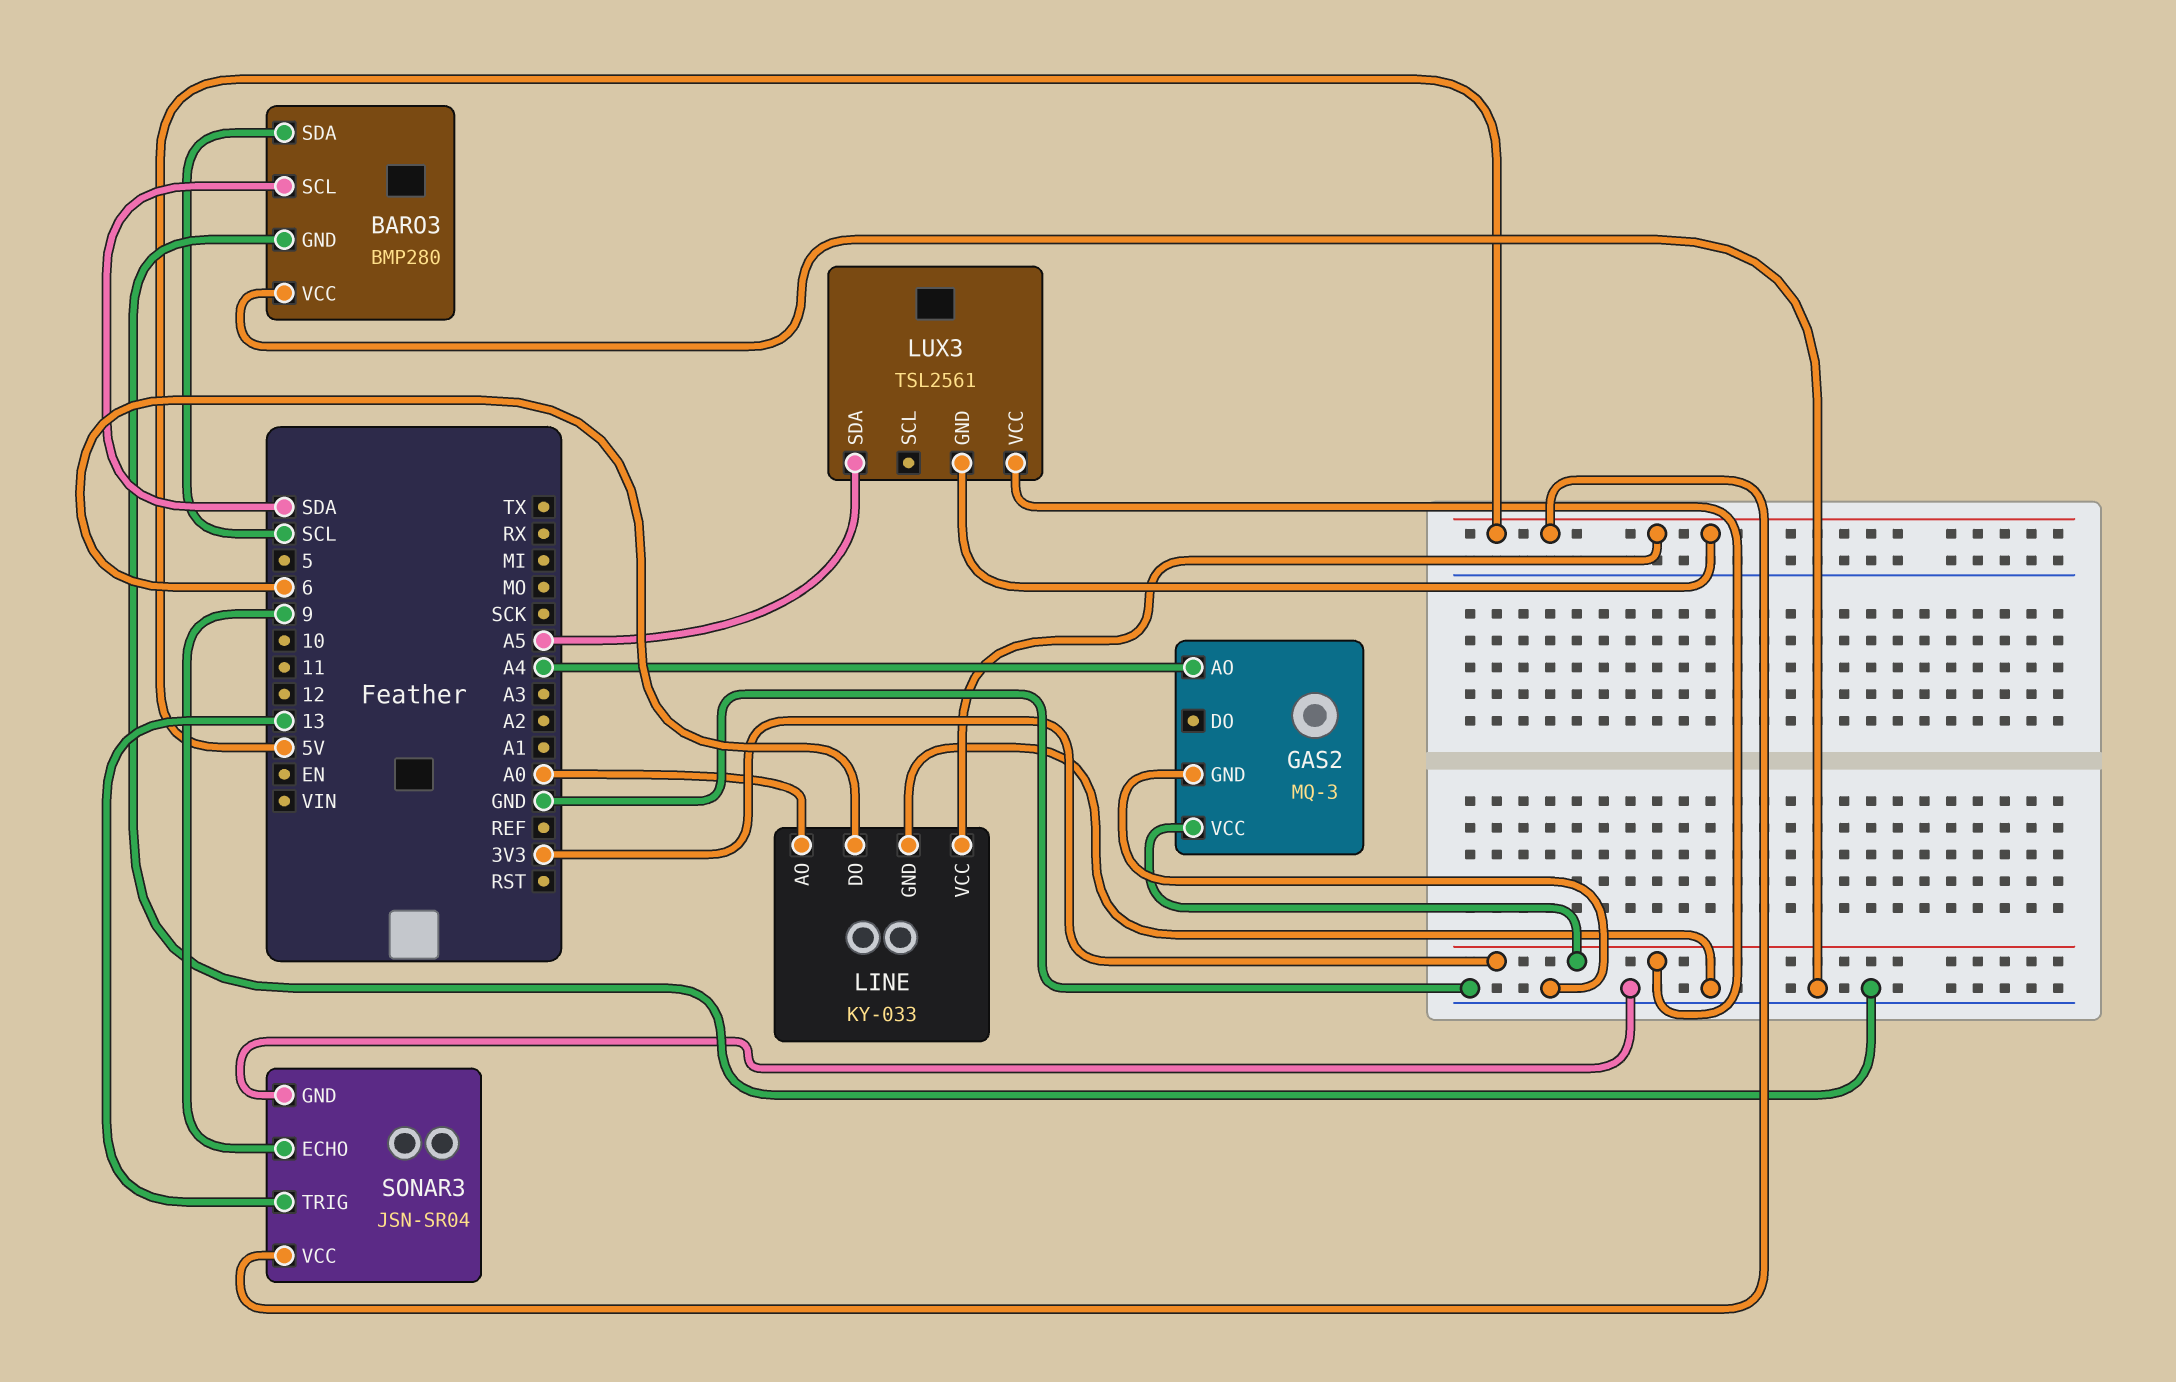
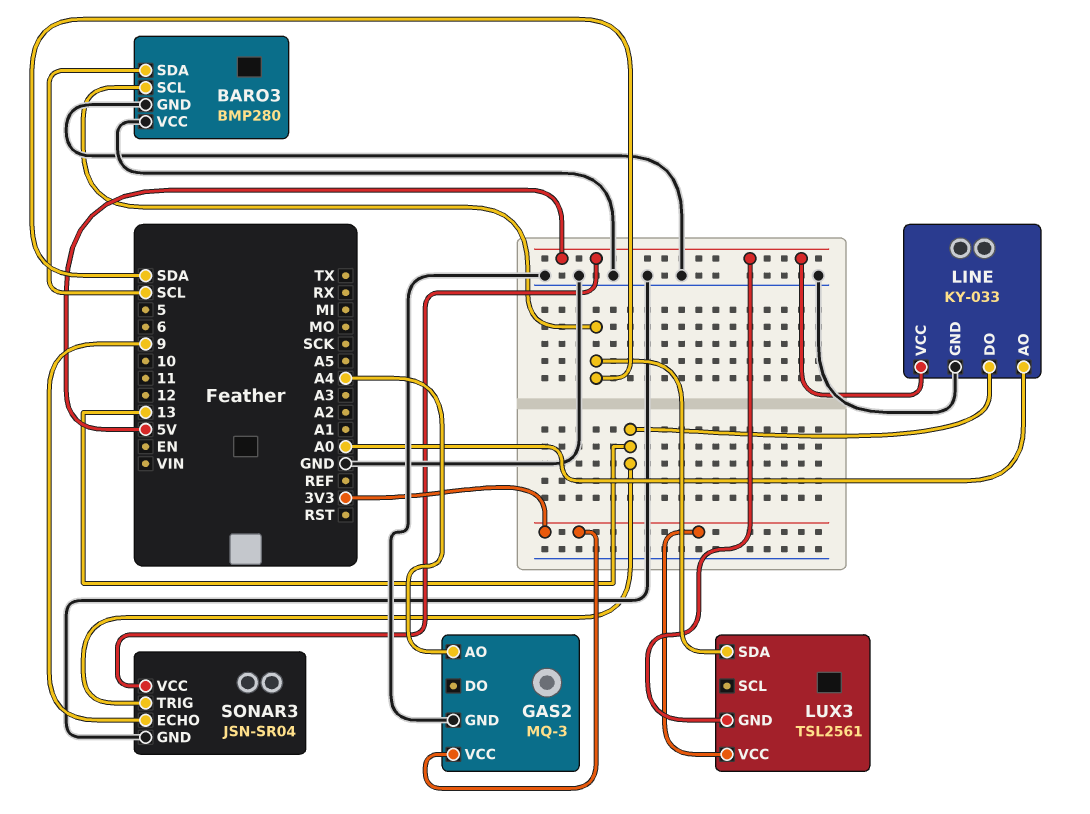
LINE pin DO: 6 -> 13
LUX3 pin SDA: A5 -> SDA

